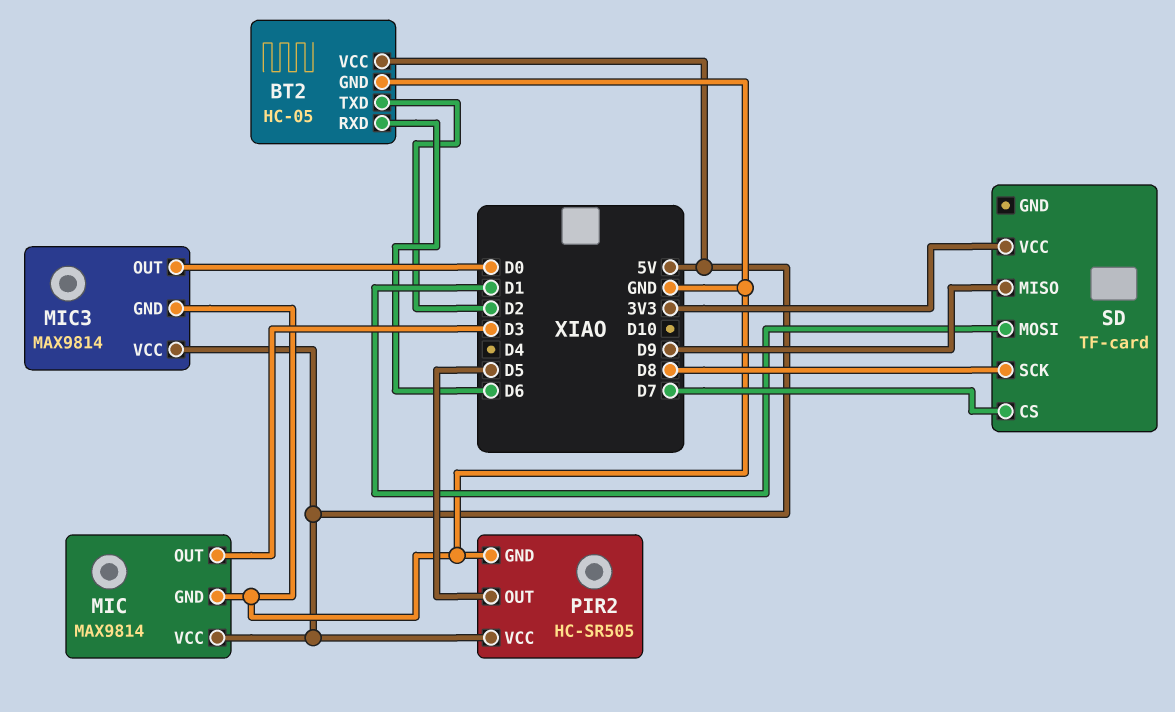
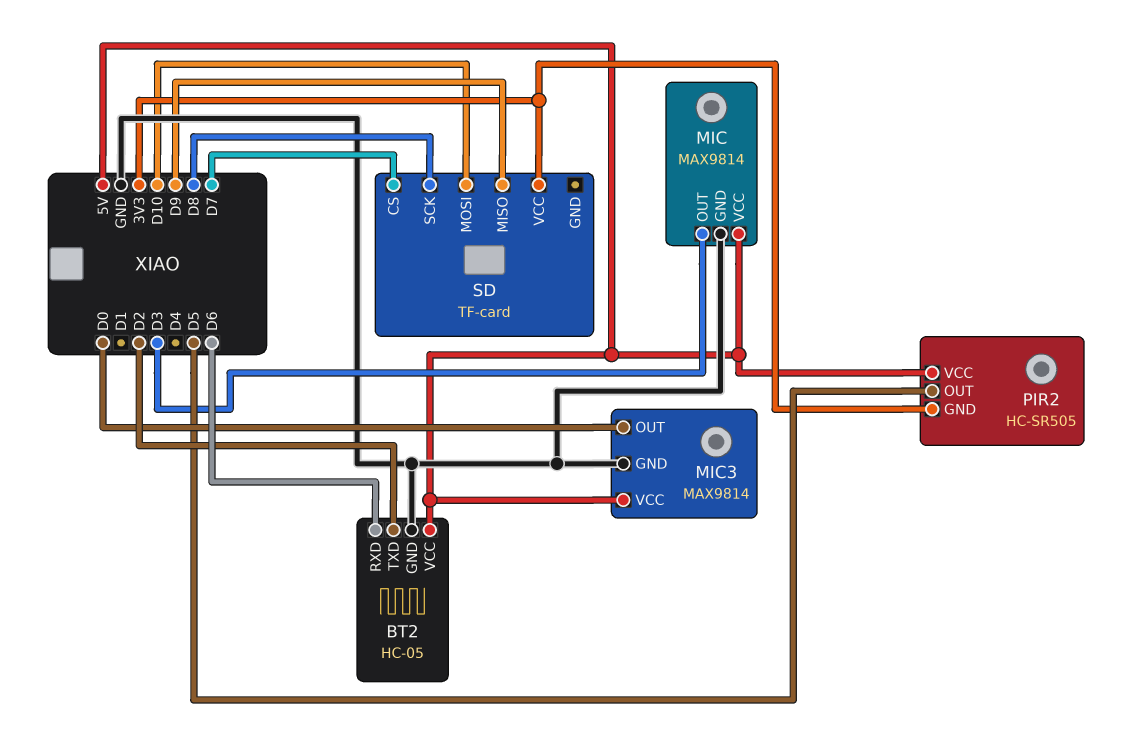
PIR2 pin GND: GND -> 3V3
SD pin MOSI: D1 -> D10

